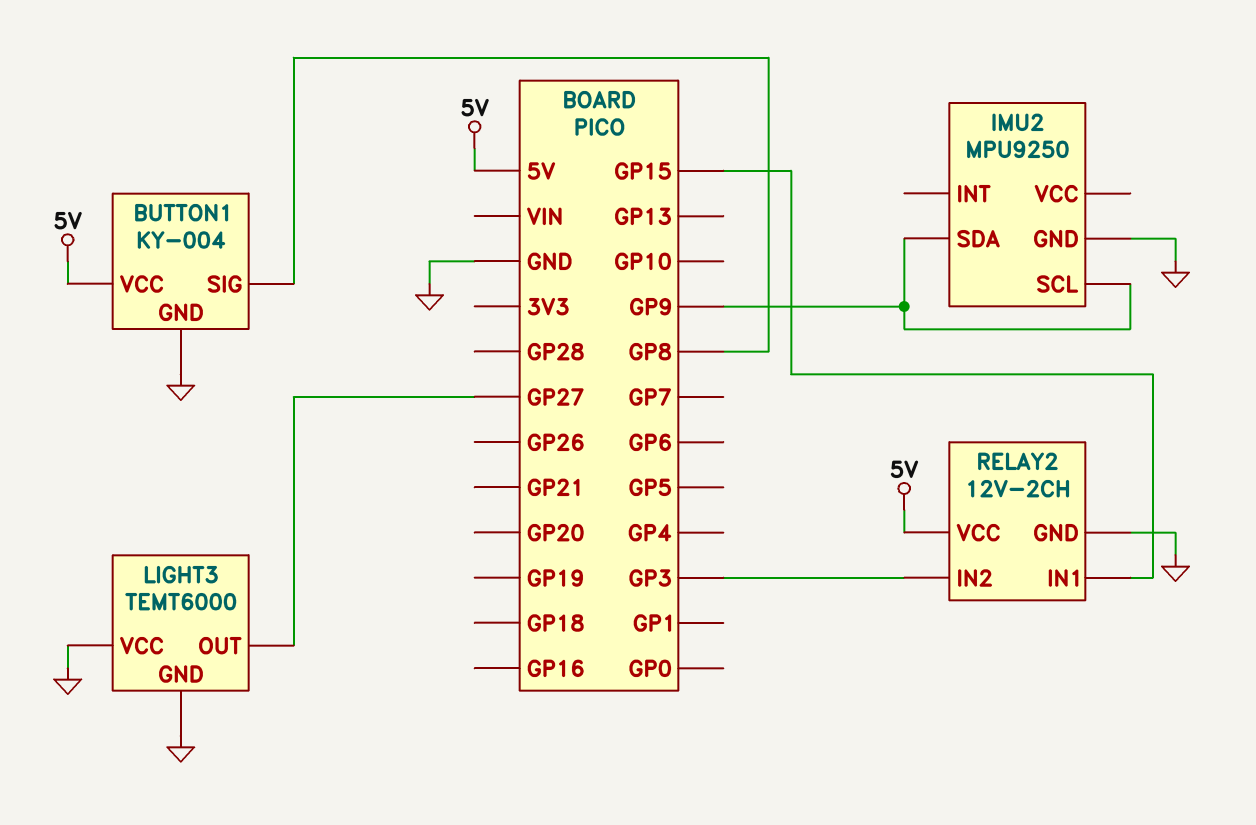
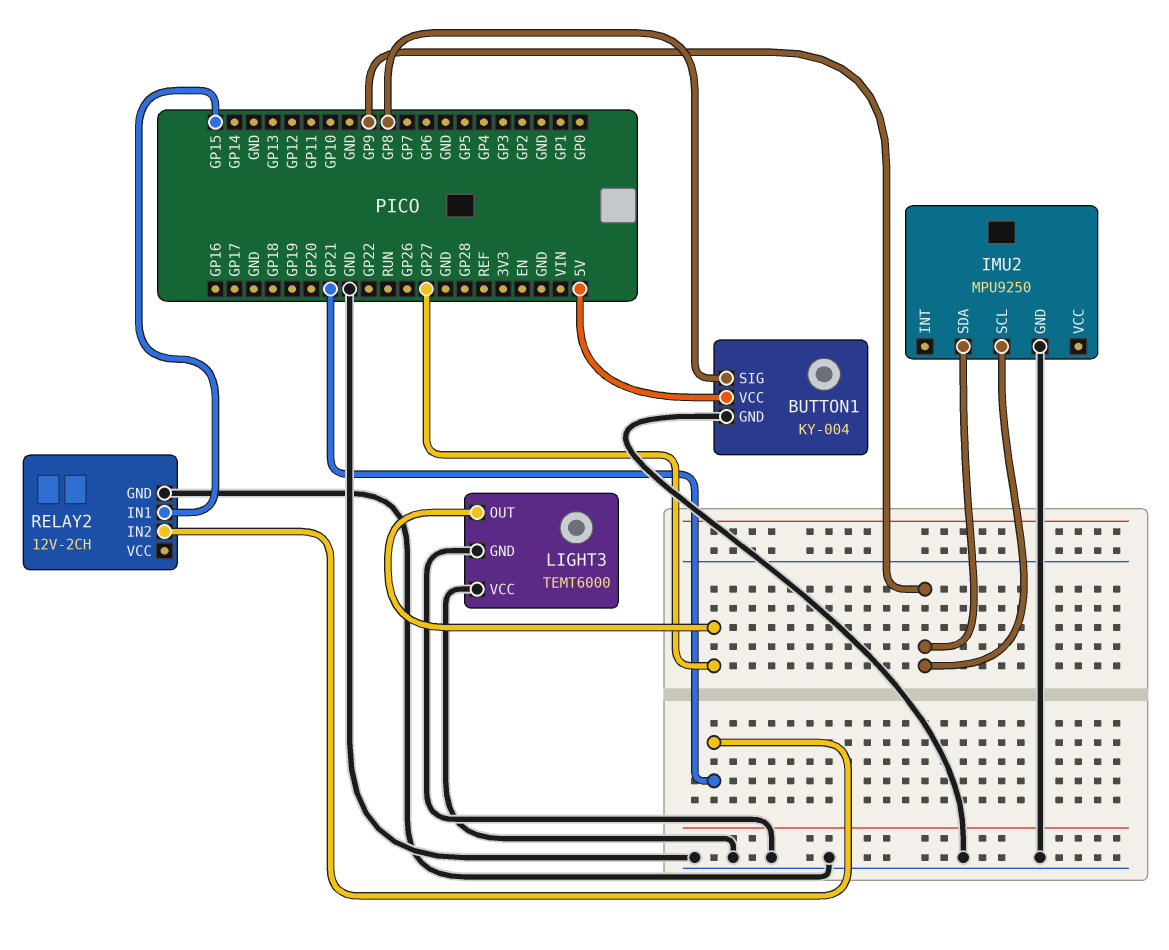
RELAY2 pin IN2: GP3 -> GP21
RELAY2 pin VCC: 5V -> none

